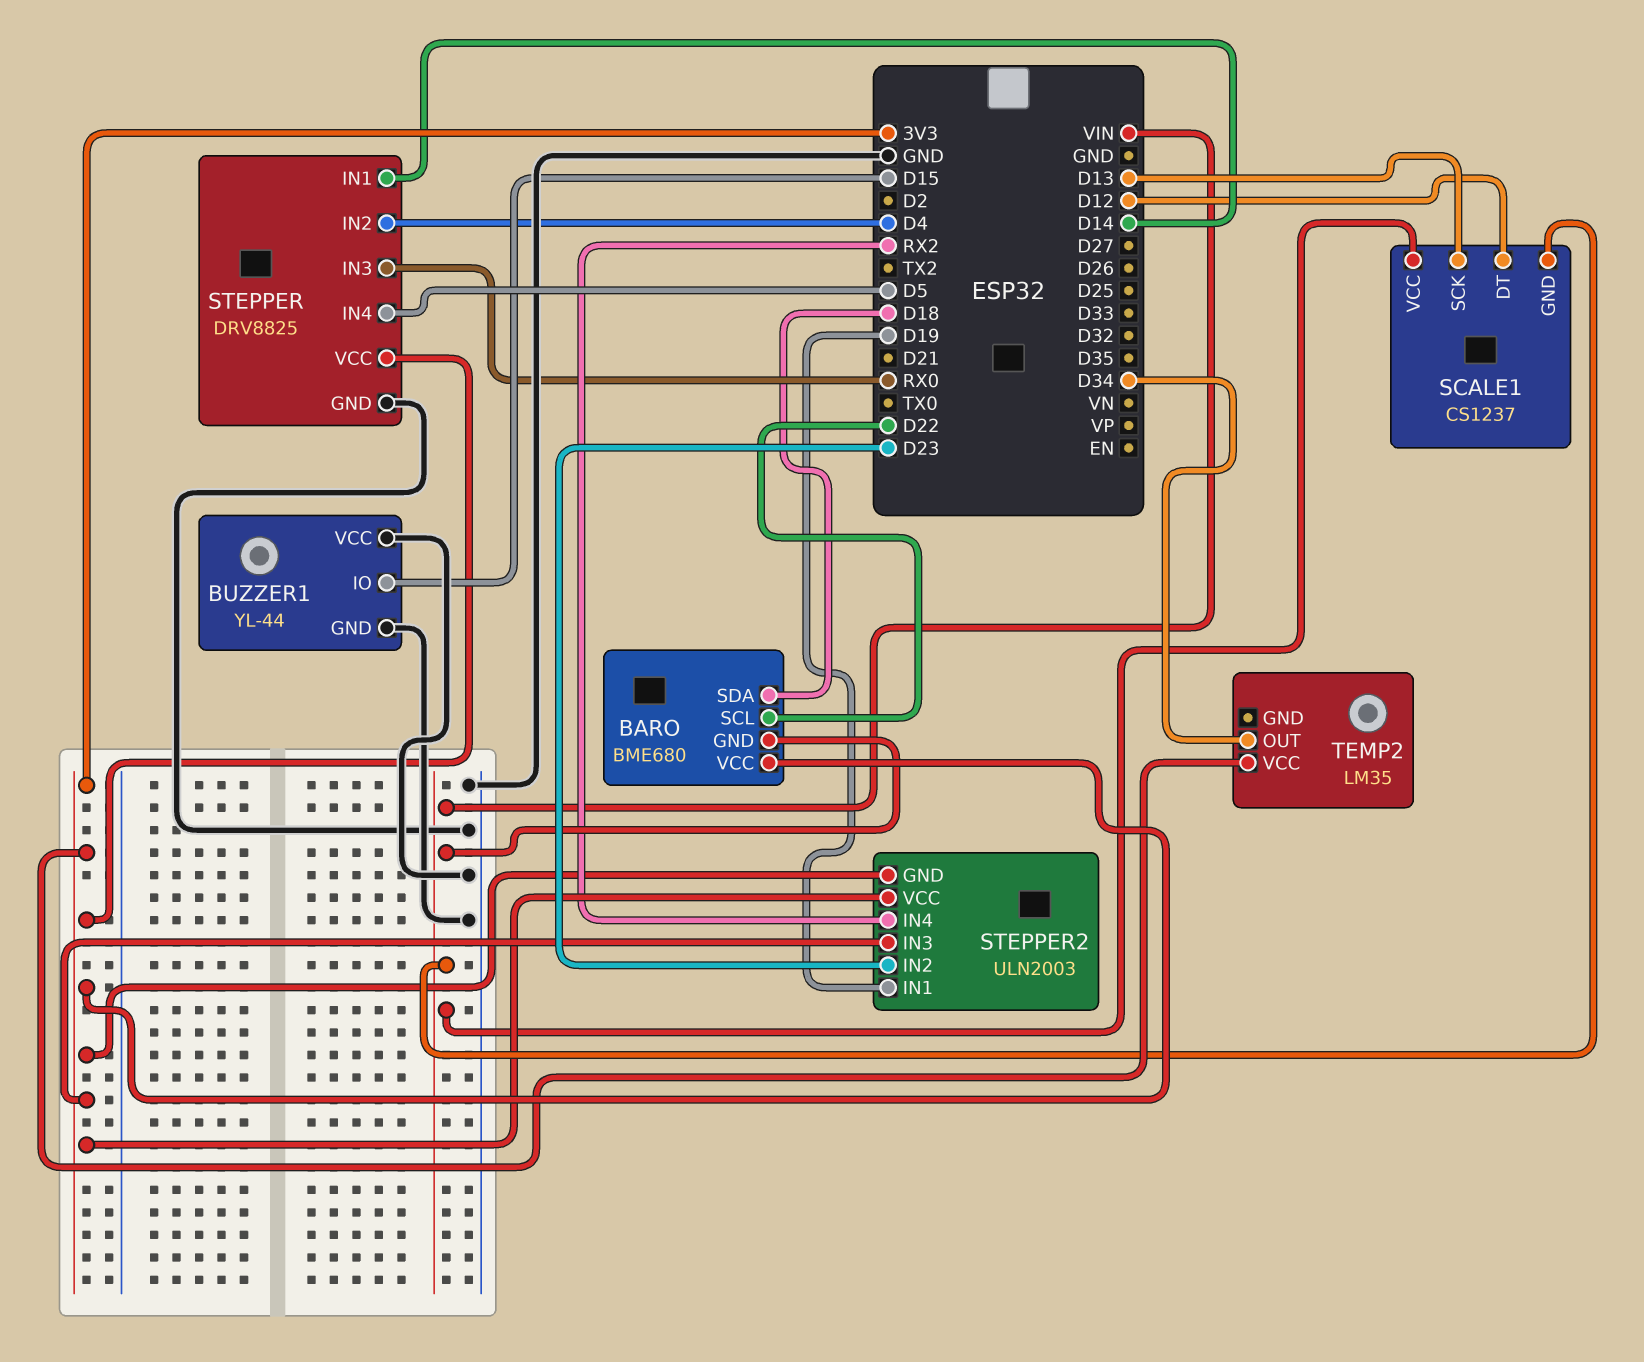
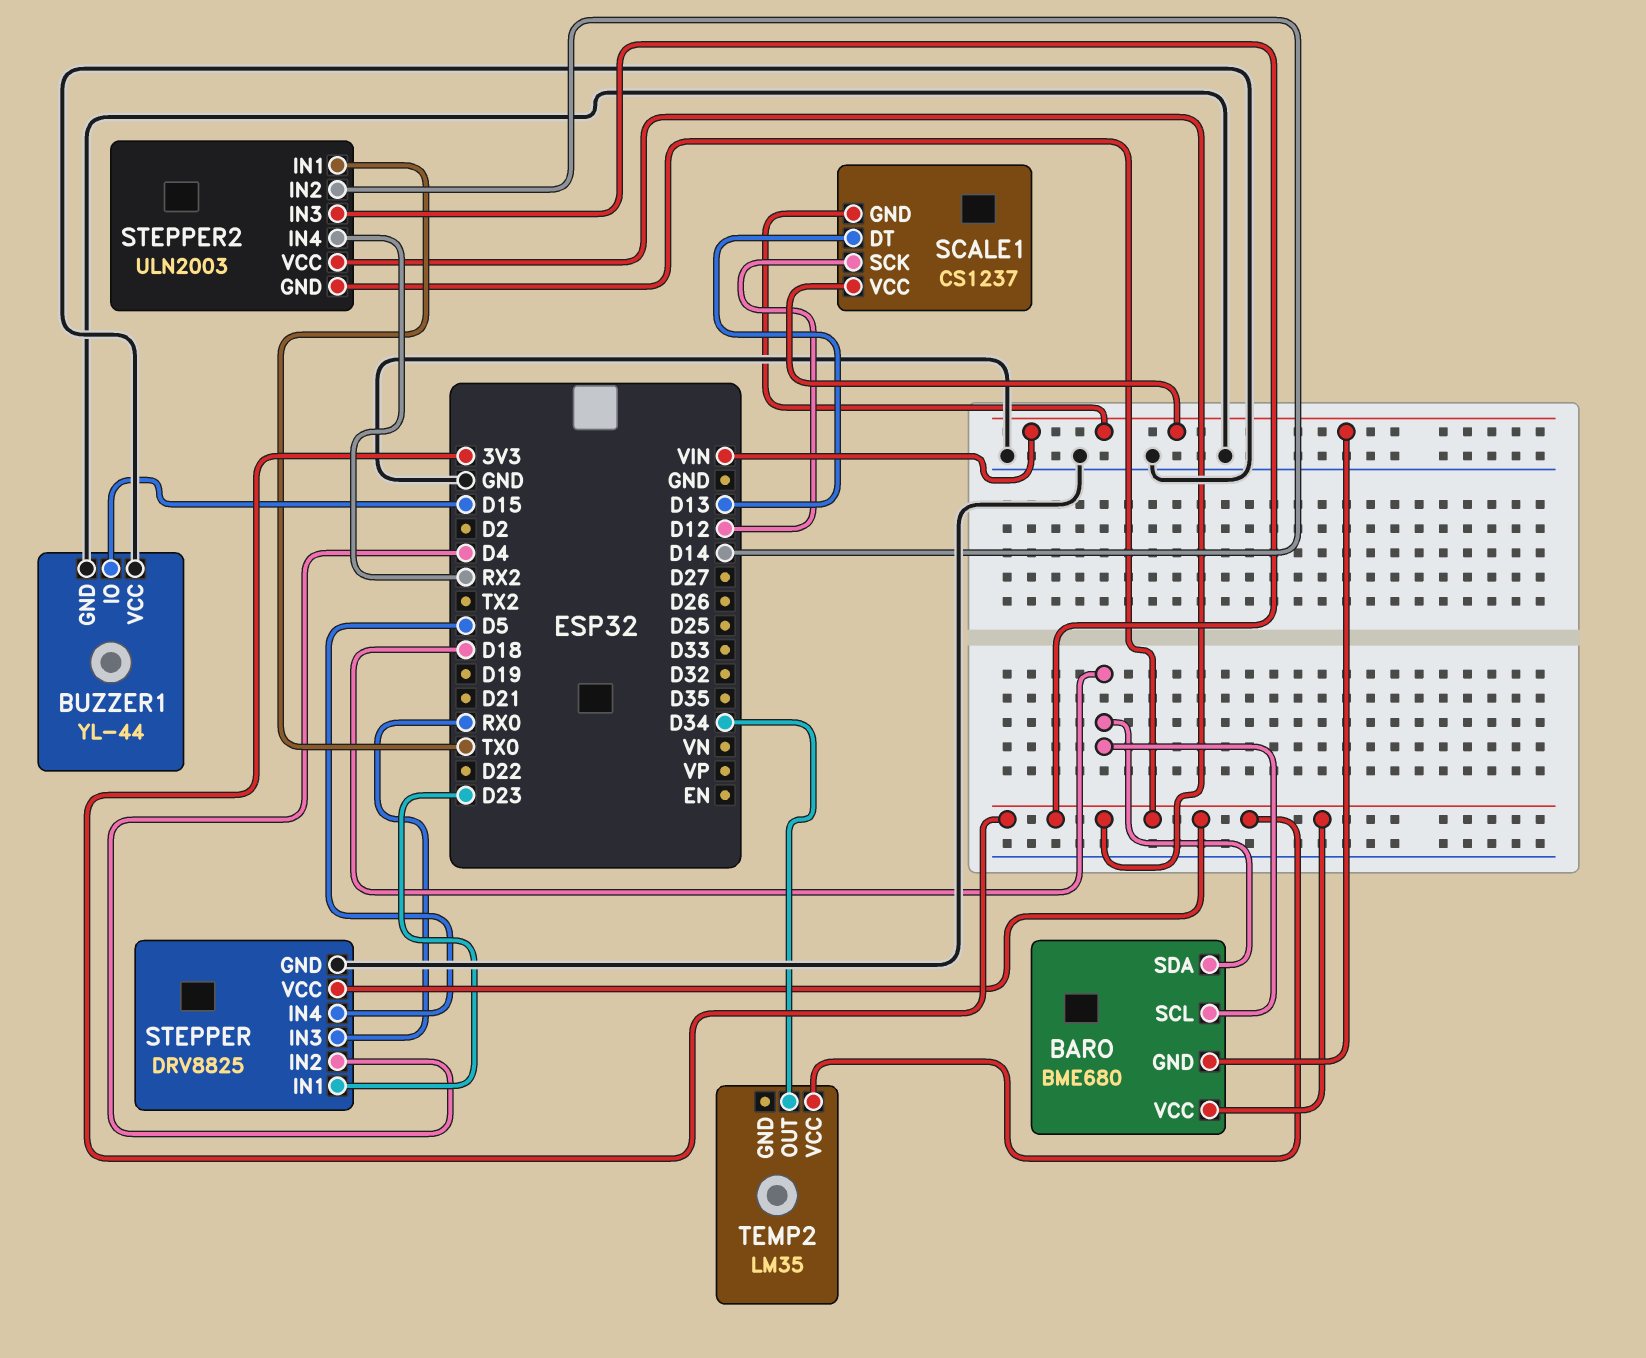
BARO pin SCL: D22 -> D18
SCALE1 pin DT: D12 -> D13
SCALE1 pin SCK: D13 -> D12
STEPPER pin IN1: D14 -> D23
STEPPER2 pin IN1: D19 -> TX0
STEPPER2 pin IN2: D23 -> D14

